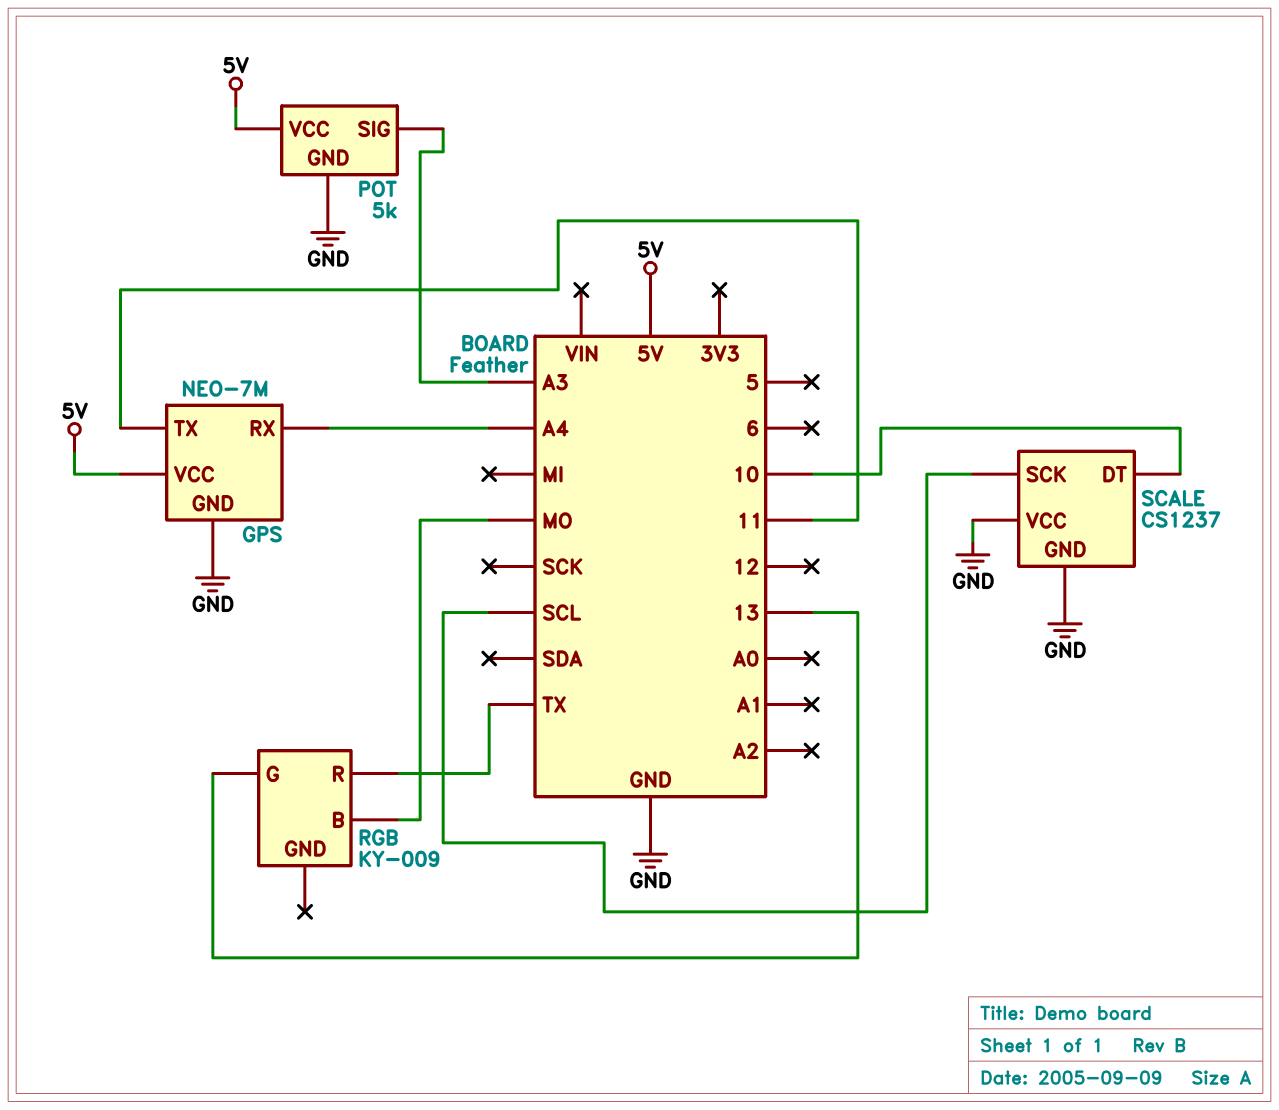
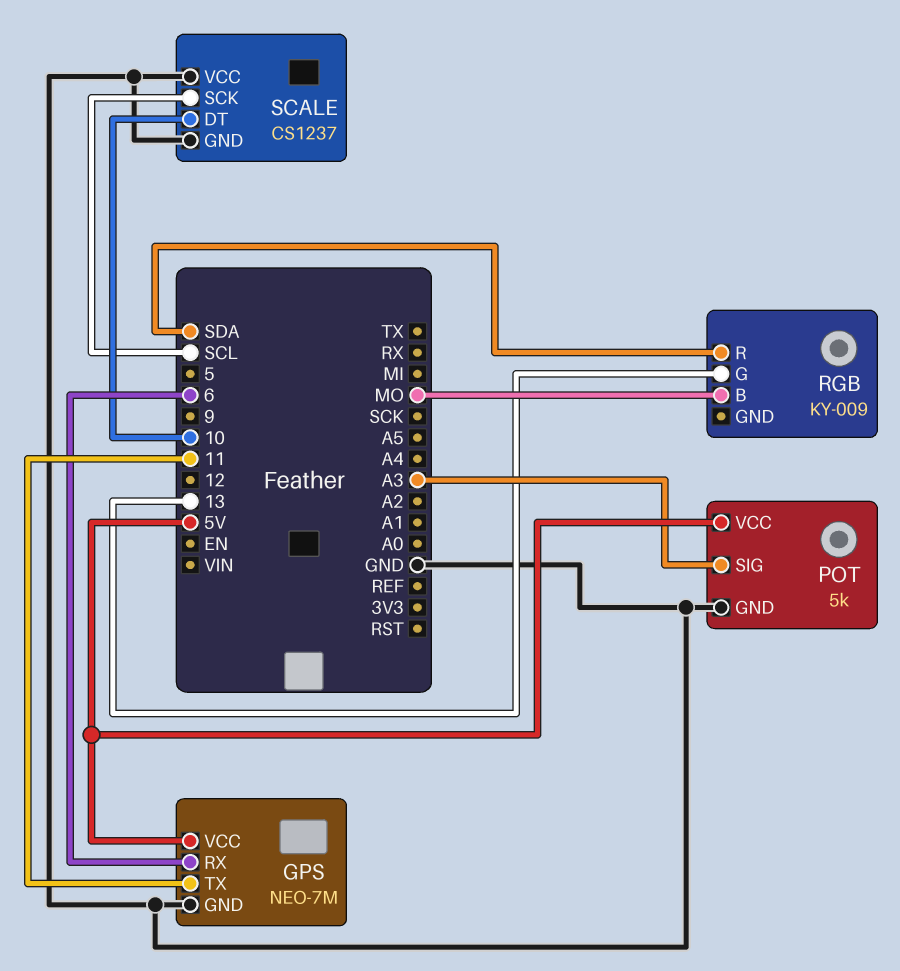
GPS pin RX: A4 -> 6
RGB pin R: TX -> SDA

